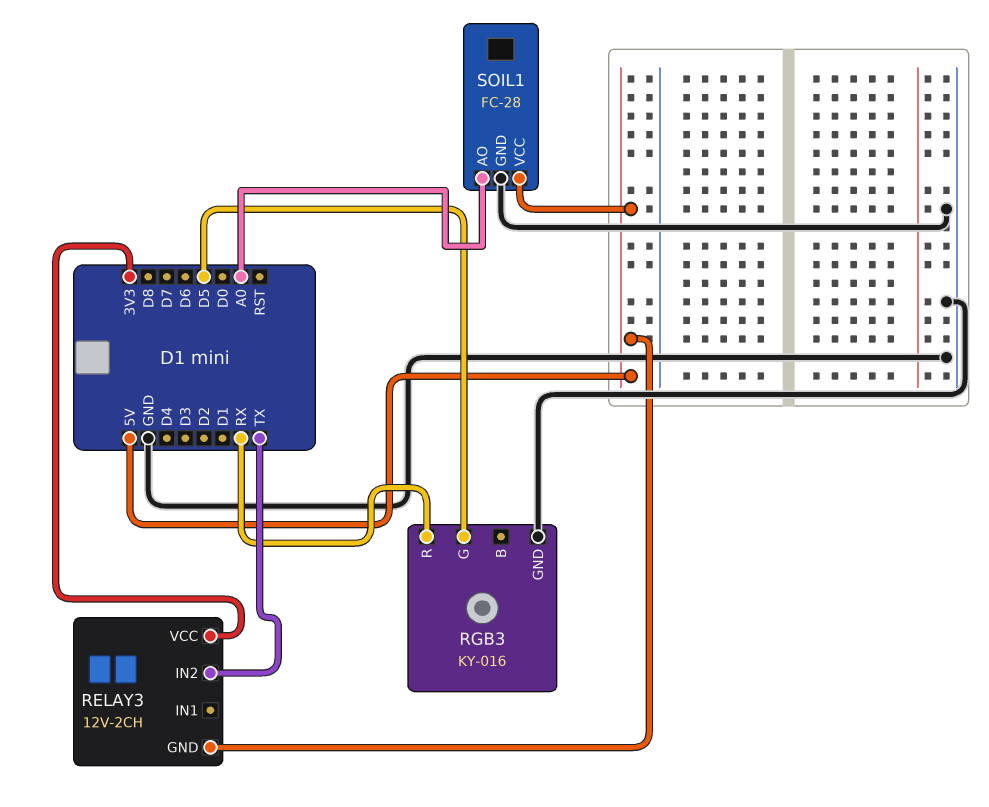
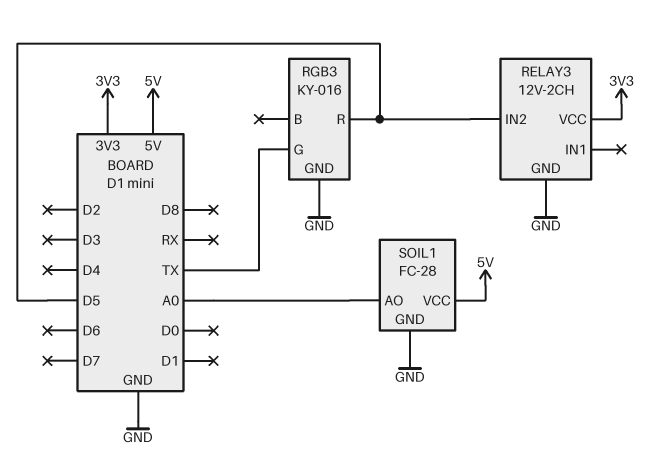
RELAY3 pin GND: 5V -> GND
RELAY3 pin IN2: TX -> D5
RGB3 pin G: D5 -> TX
RGB3 pin R: RX -> D5

